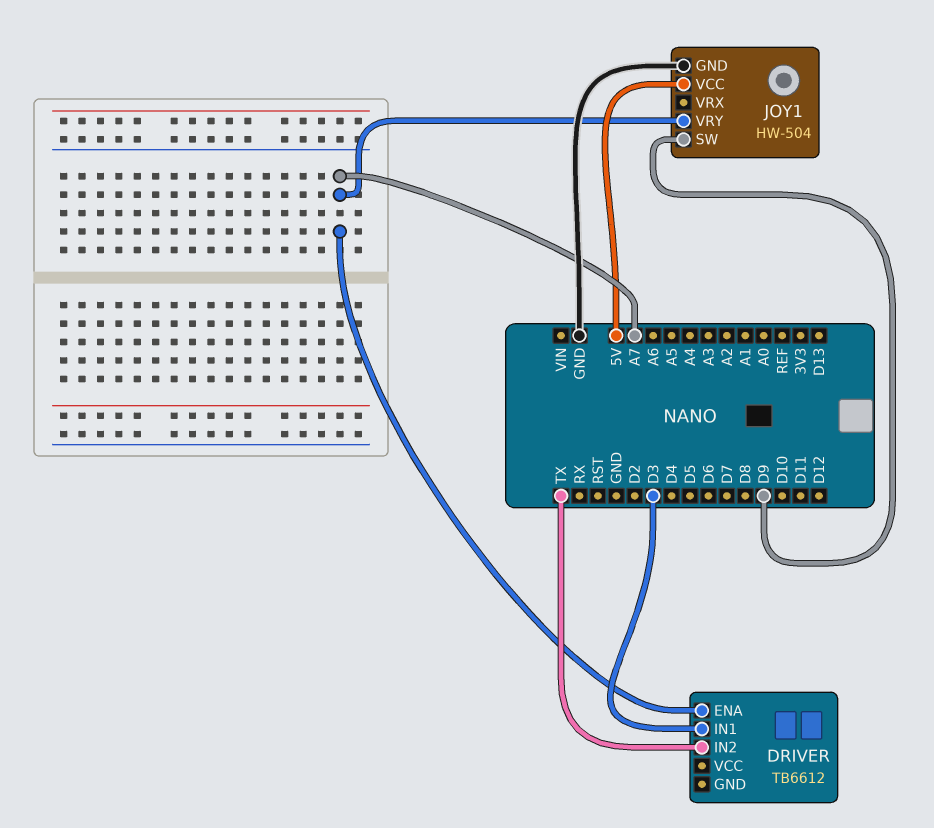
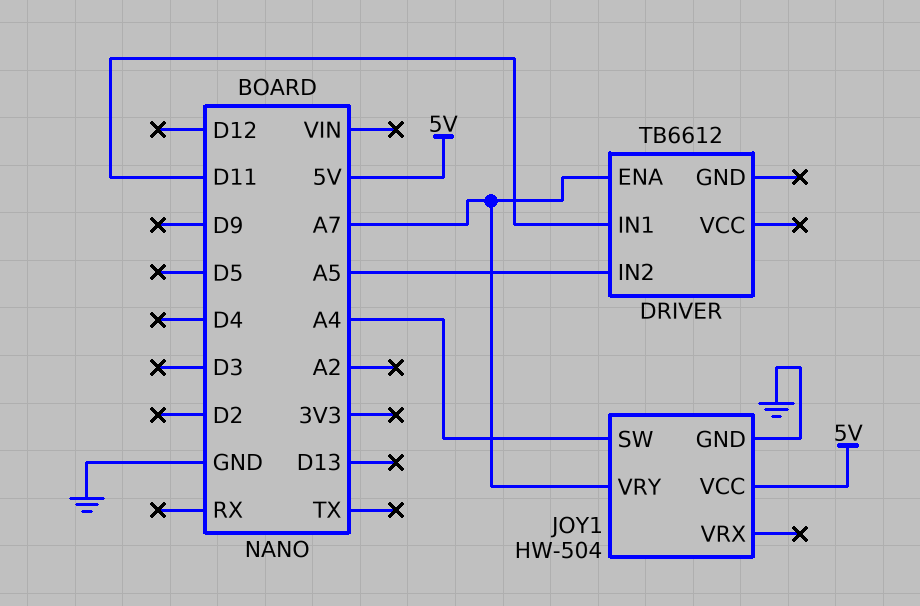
DRIVER pin IN1: D3 -> D11
DRIVER pin IN2: TX -> A5
JOY1 pin SW: D9 -> A4

